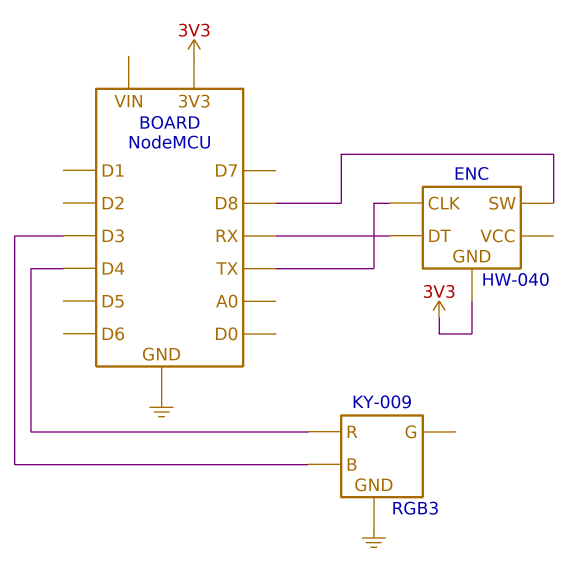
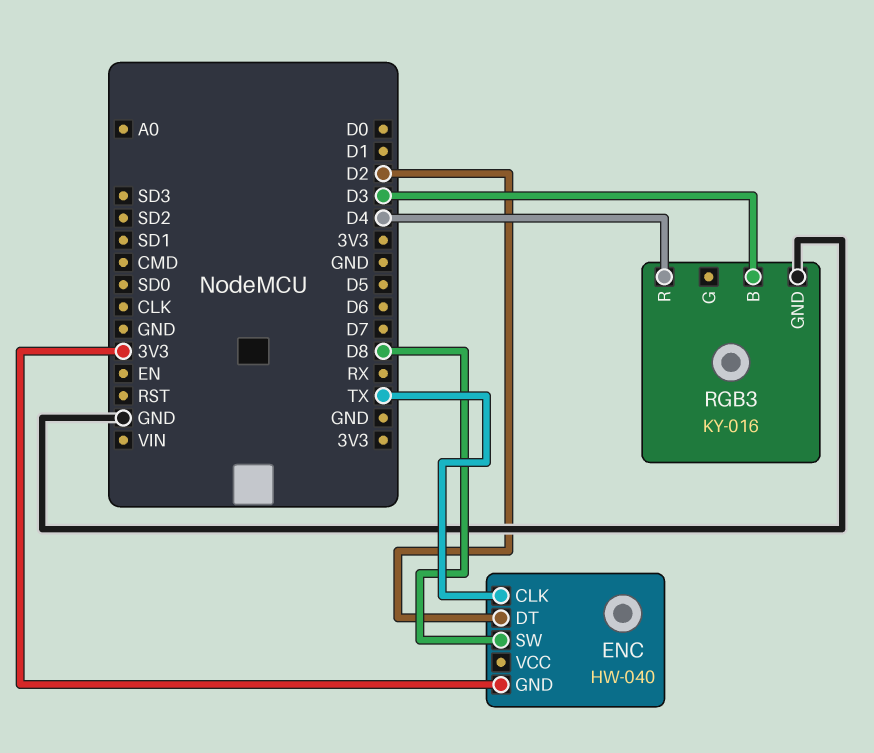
ENC pin DT: RX -> D2
RGB3: KY-009 -> KY-016

